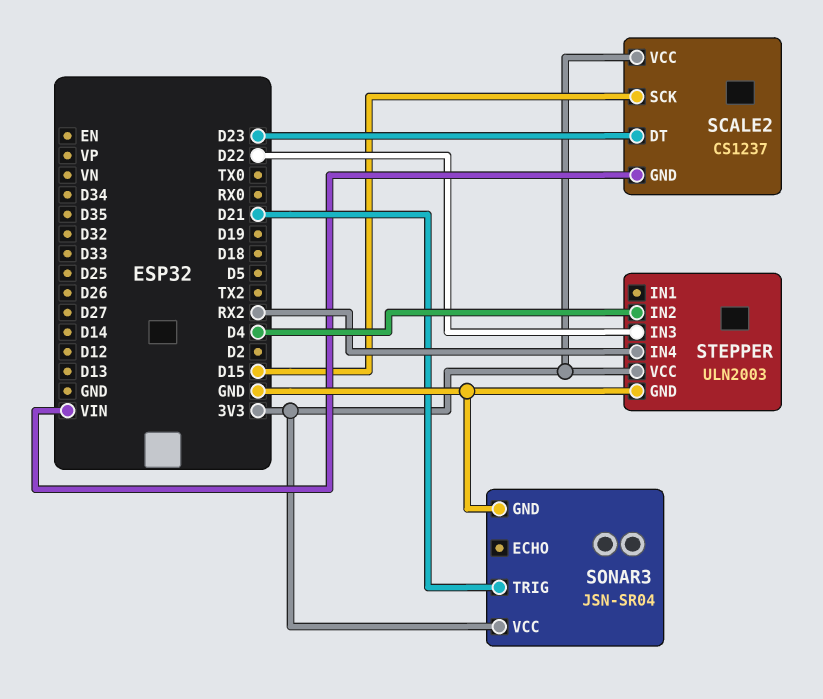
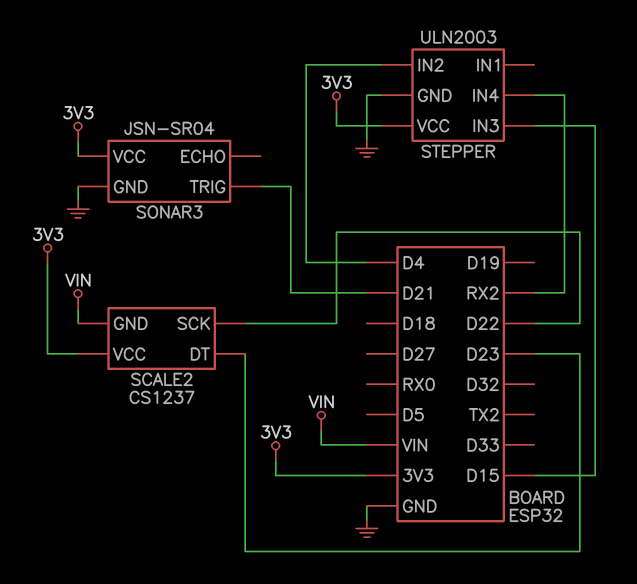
SCALE2 pin SCK: D15 -> D22
STEPPER pin IN3: D22 -> D15

